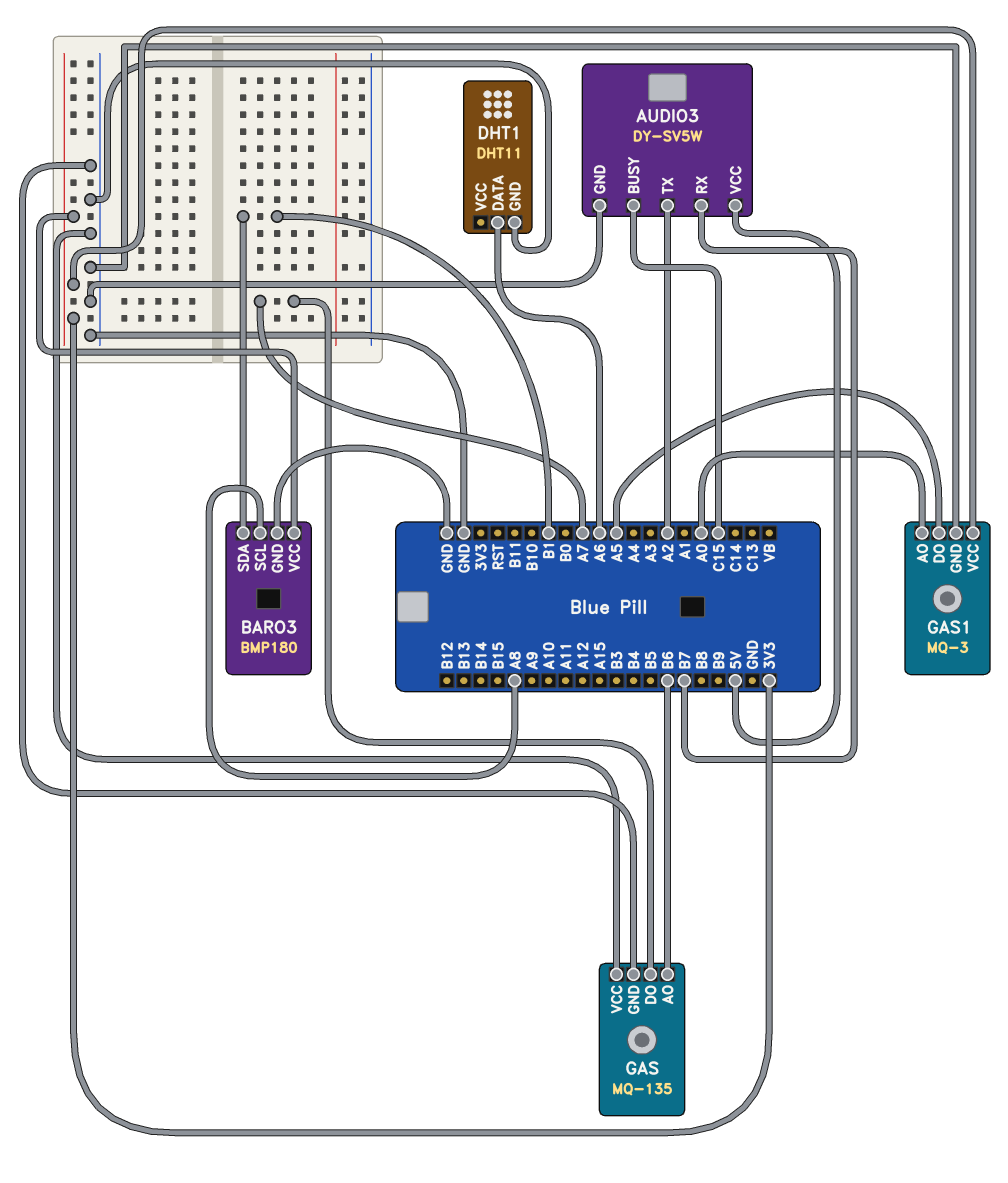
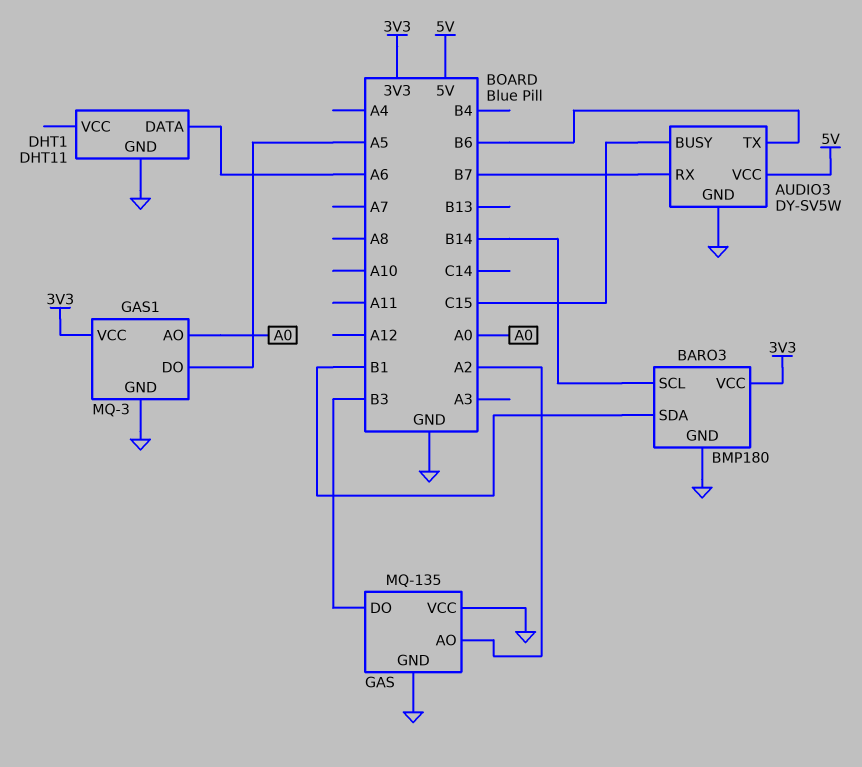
AUDIO3 pin TX: A2 -> B6
BARO3 pin SCL: A8 -> B14
GAS pin AO: B6 -> A2
GAS pin DO: A7 -> B3

